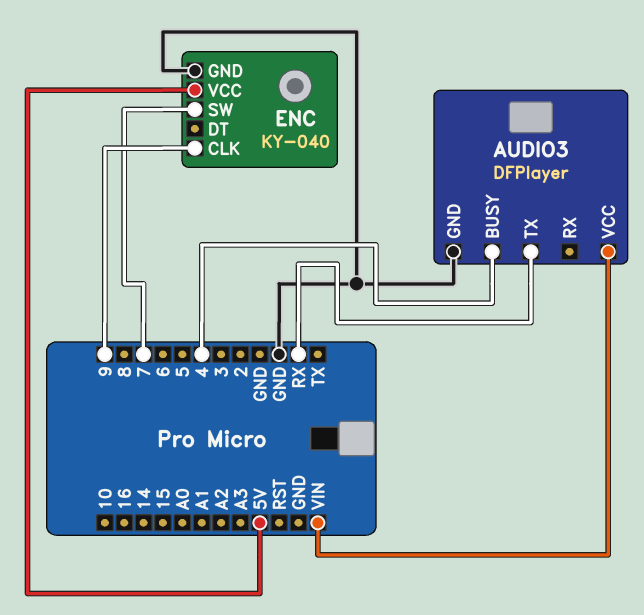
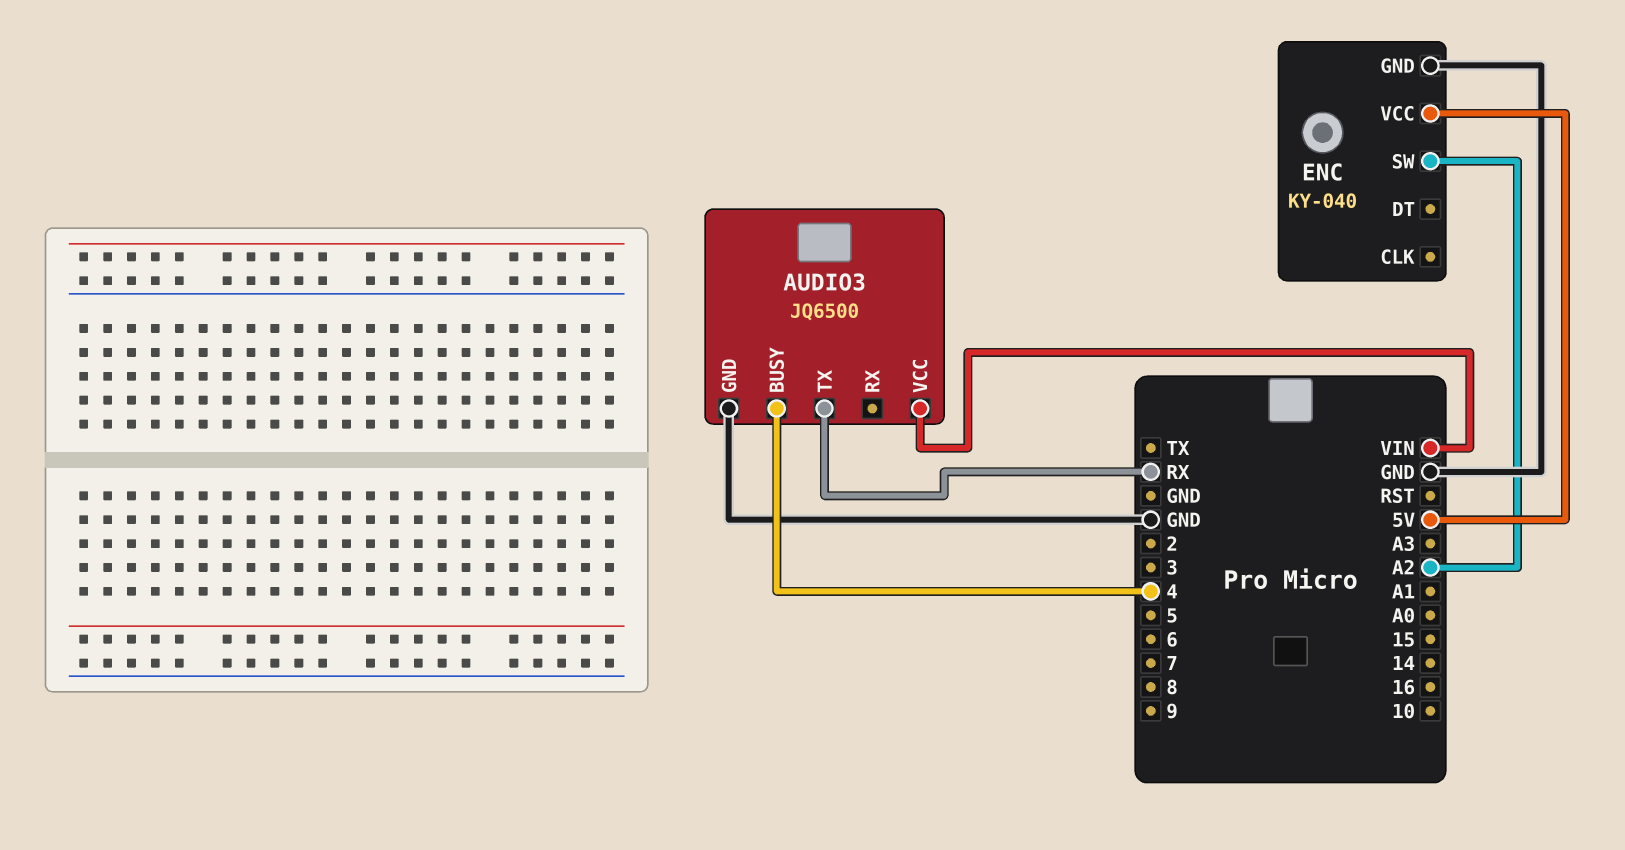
AUDIO3: DFPlayer -> JQ6500
ENC pin CLK: 9 -> none
ENC pin SW: 7 -> A2

